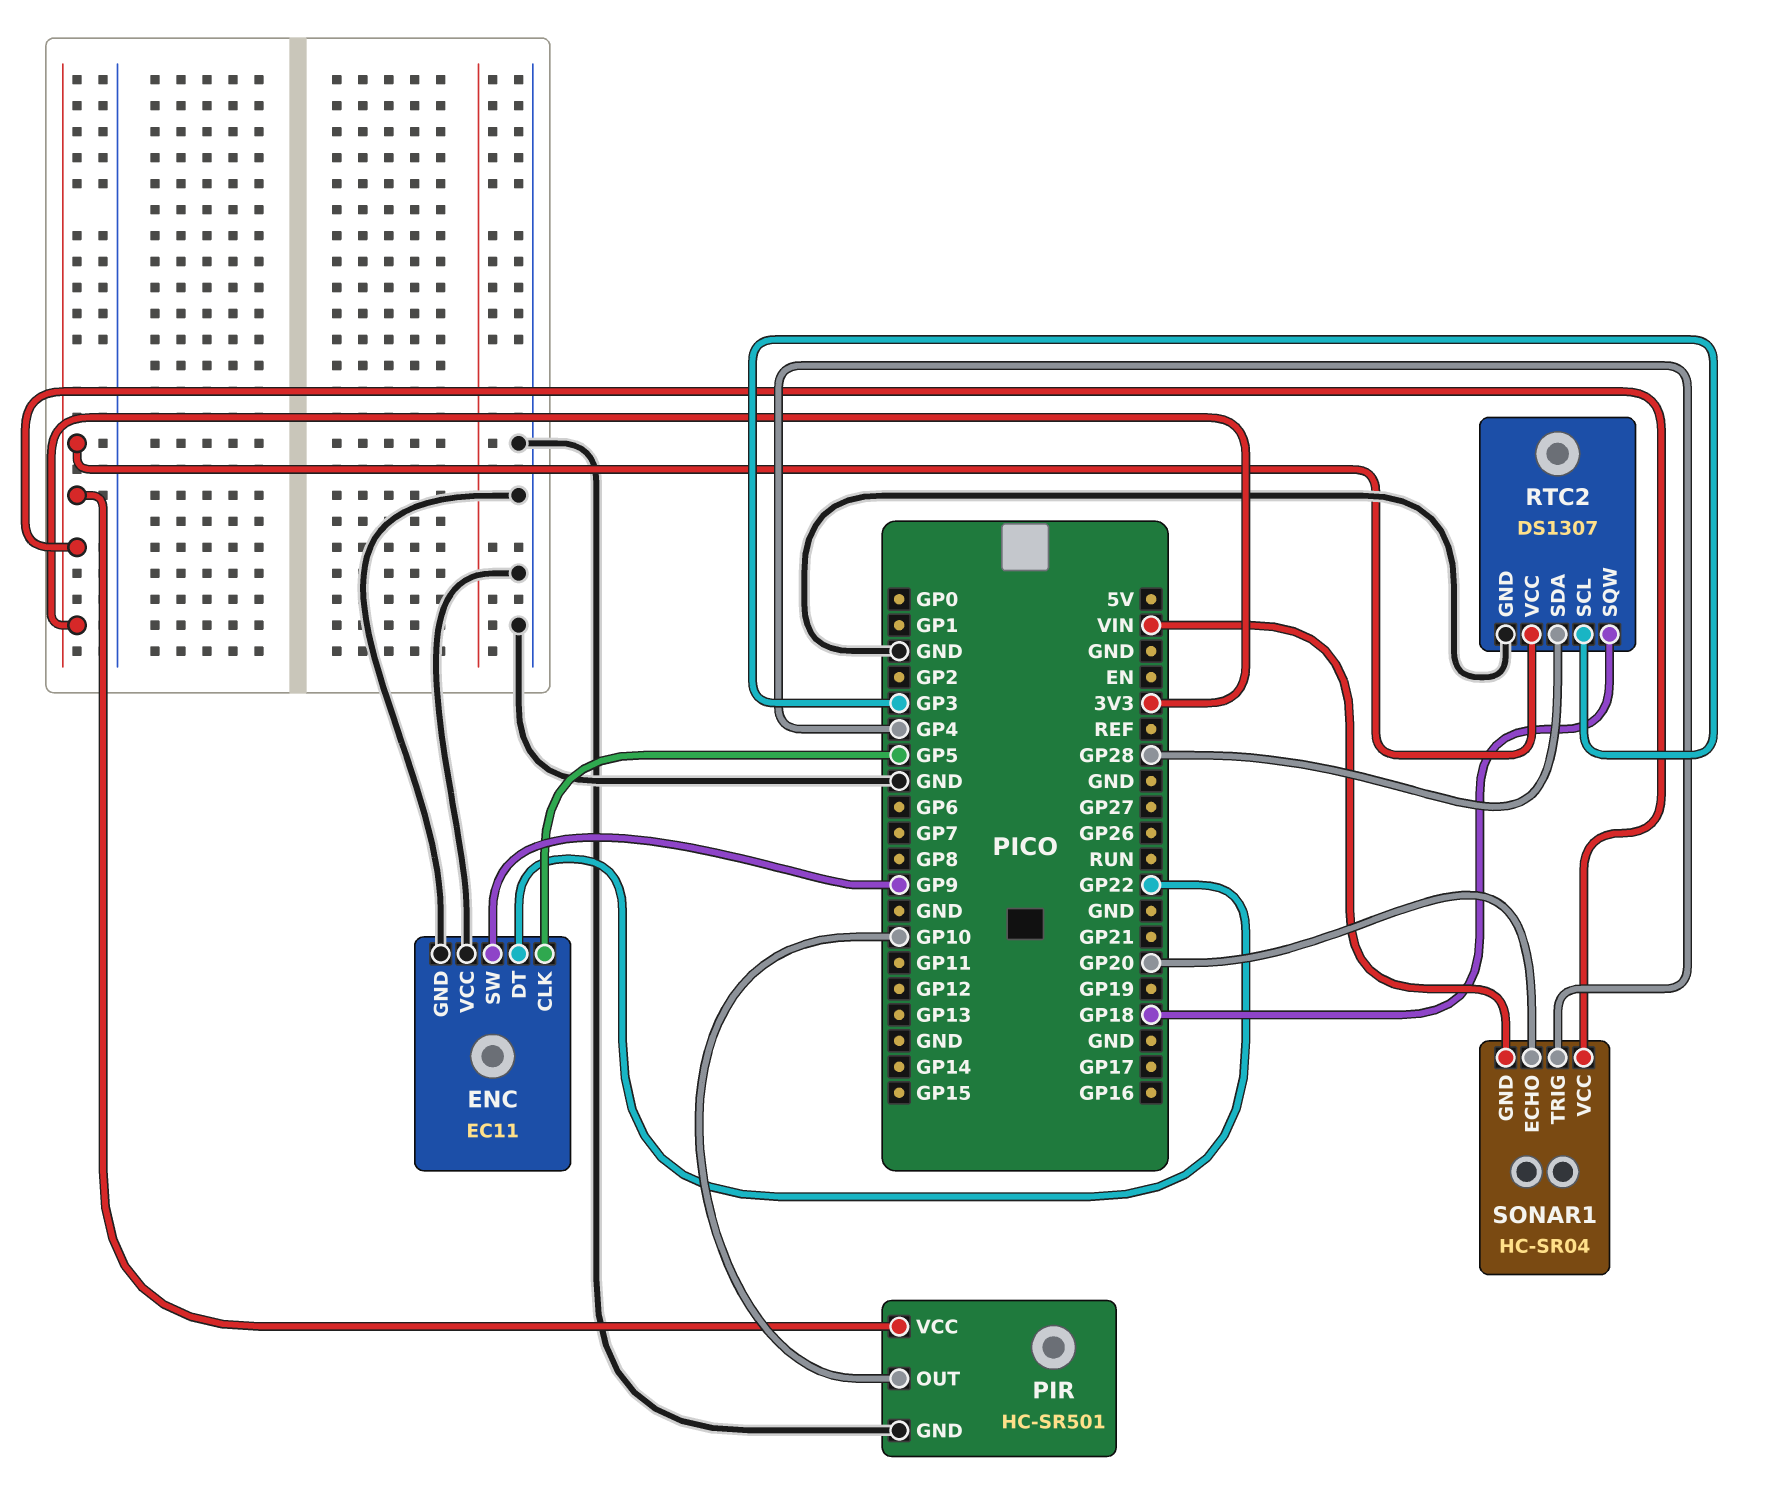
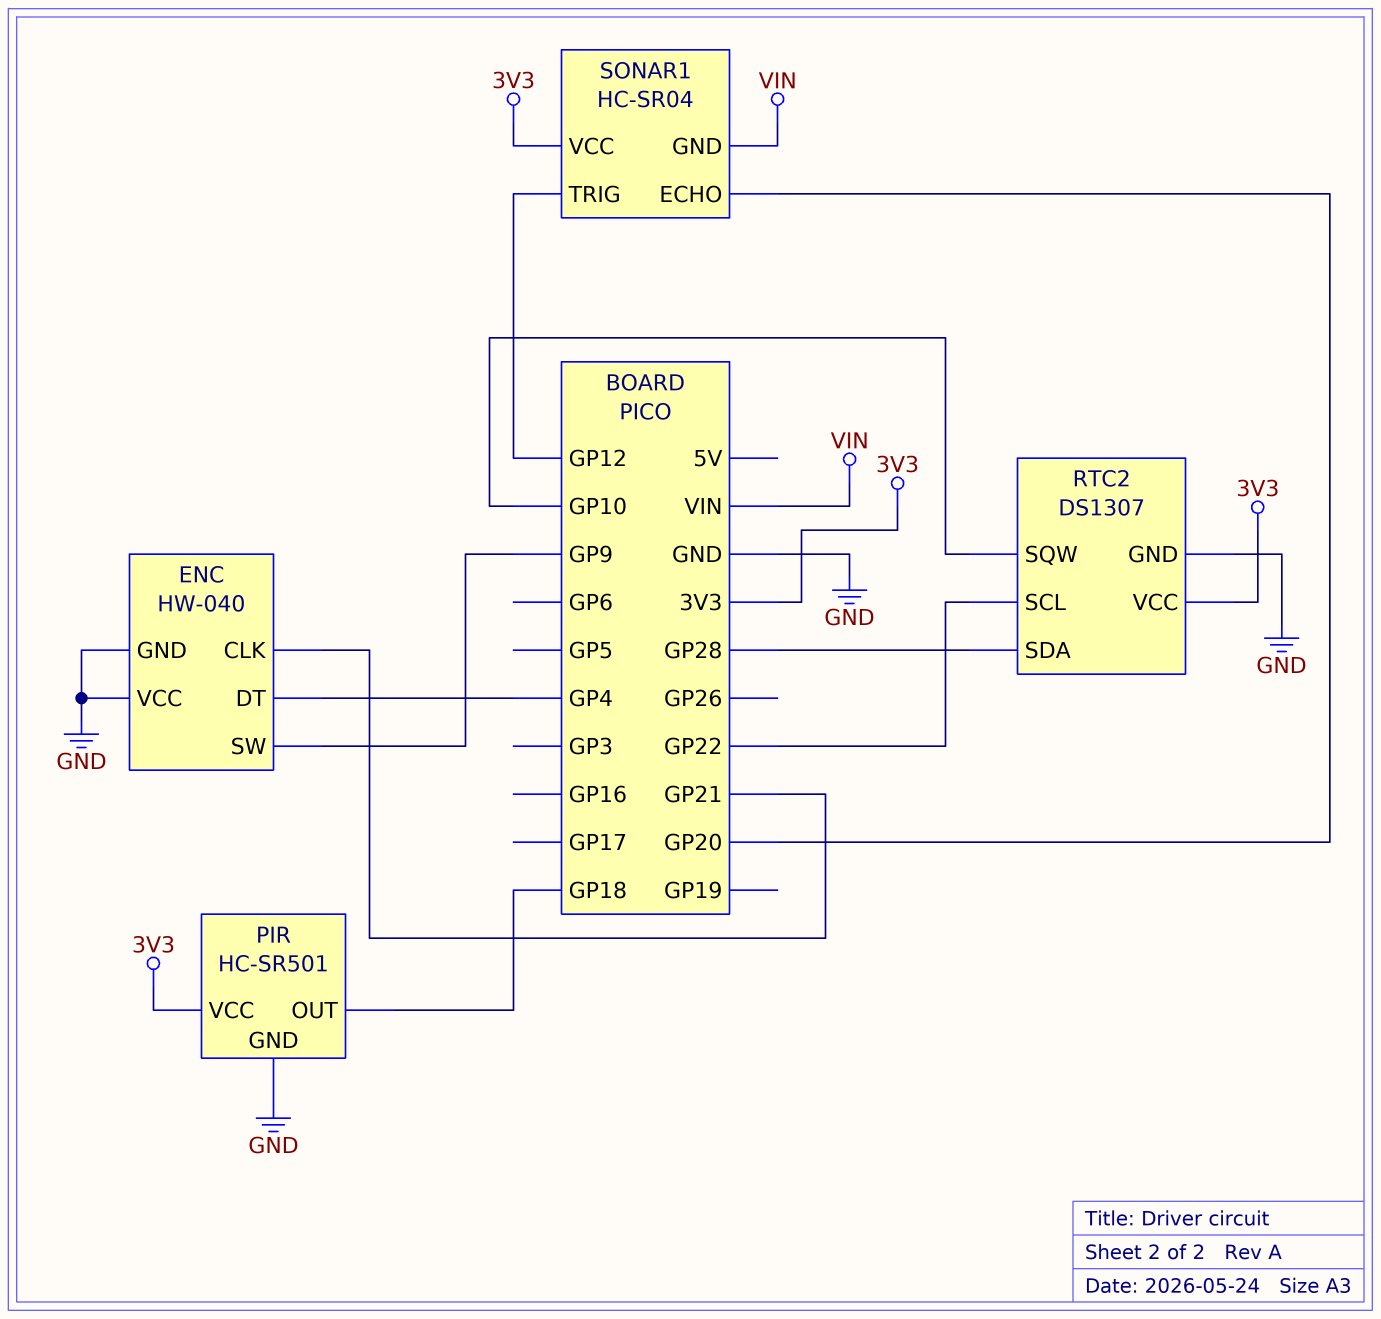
ENC: EC11 -> HW-040
ENC pin CLK: GP5 -> GP21
ENC pin DT: GP22 -> GP4
PIR pin OUT: GP10 -> GP18
RTC2 pin SCL: GP3 -> GP22
RTC2 pin SQW: GP18 -> GP10
SONAR1 pin TRIG: GP4 -> GP12

